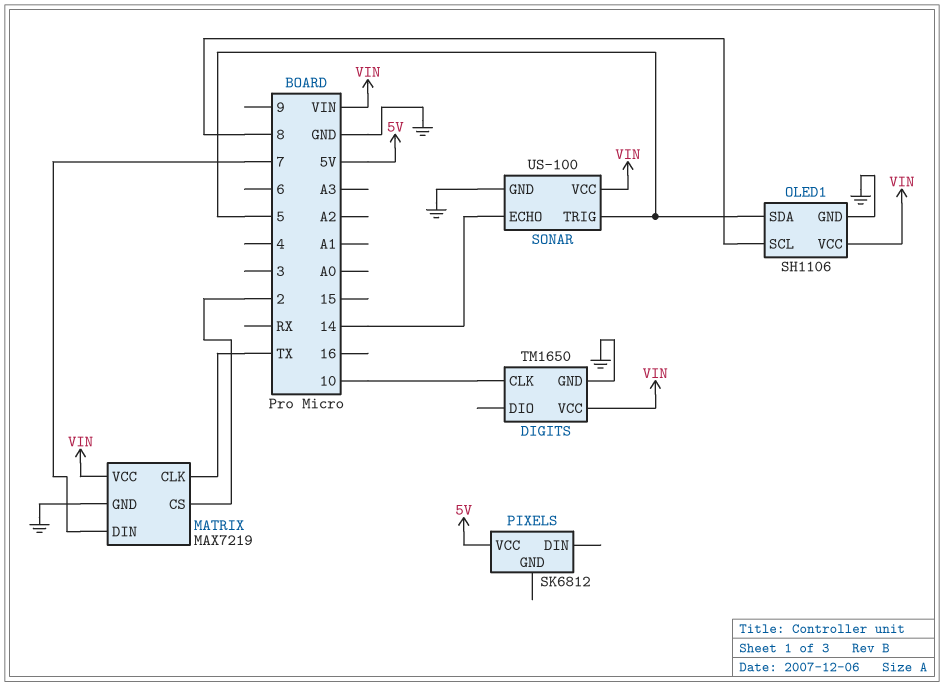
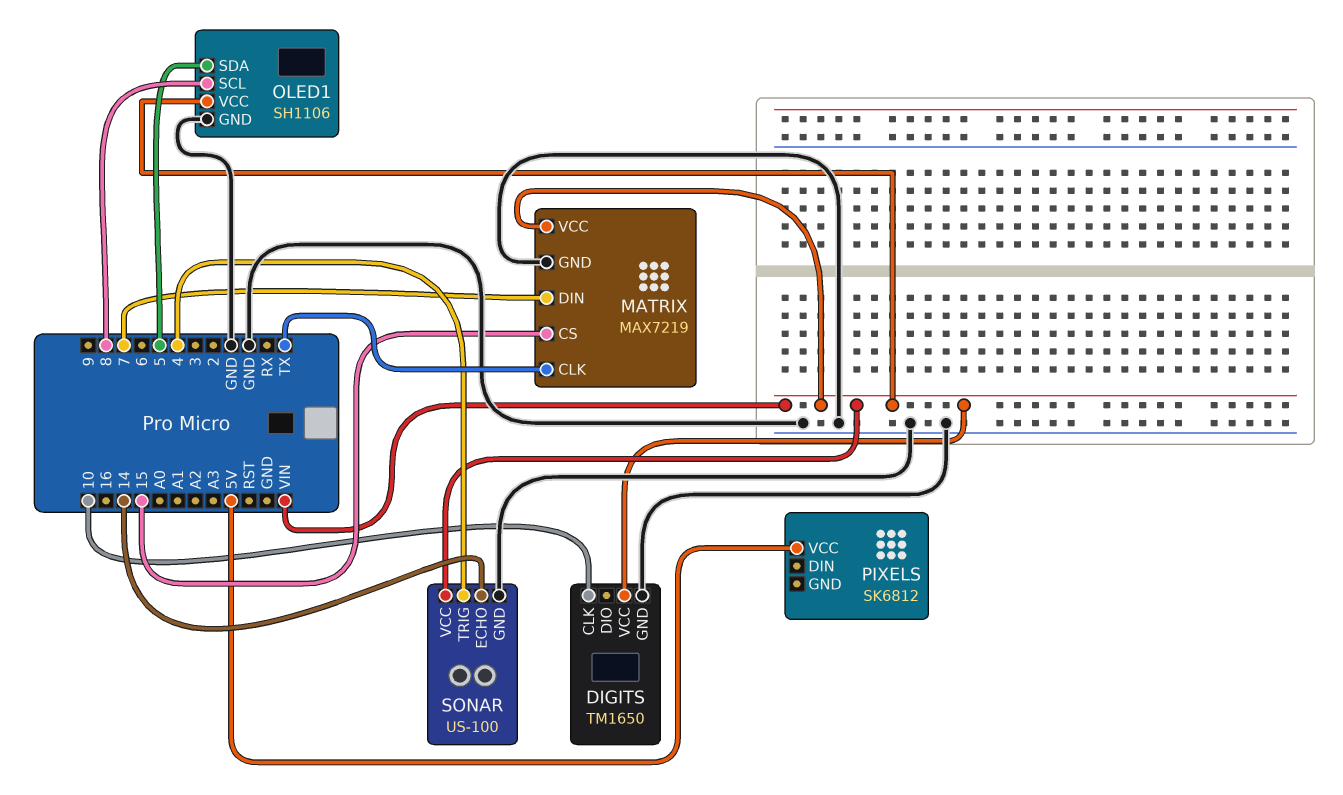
MATRIX pin CS: 2 -> 15
SONAR pin TRIG: 5 -> 4

